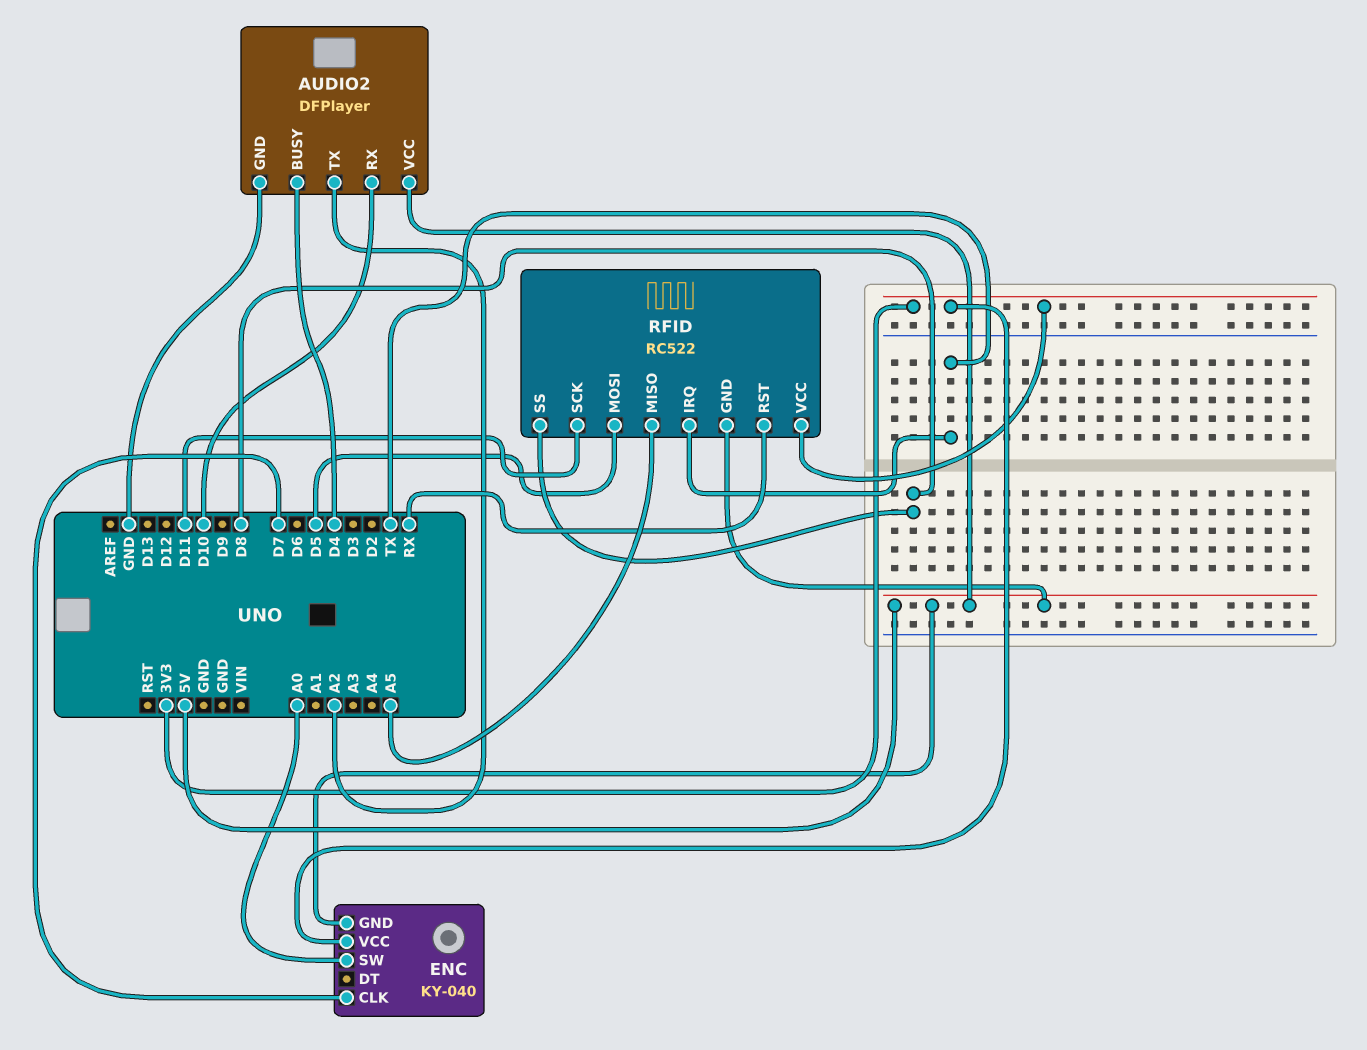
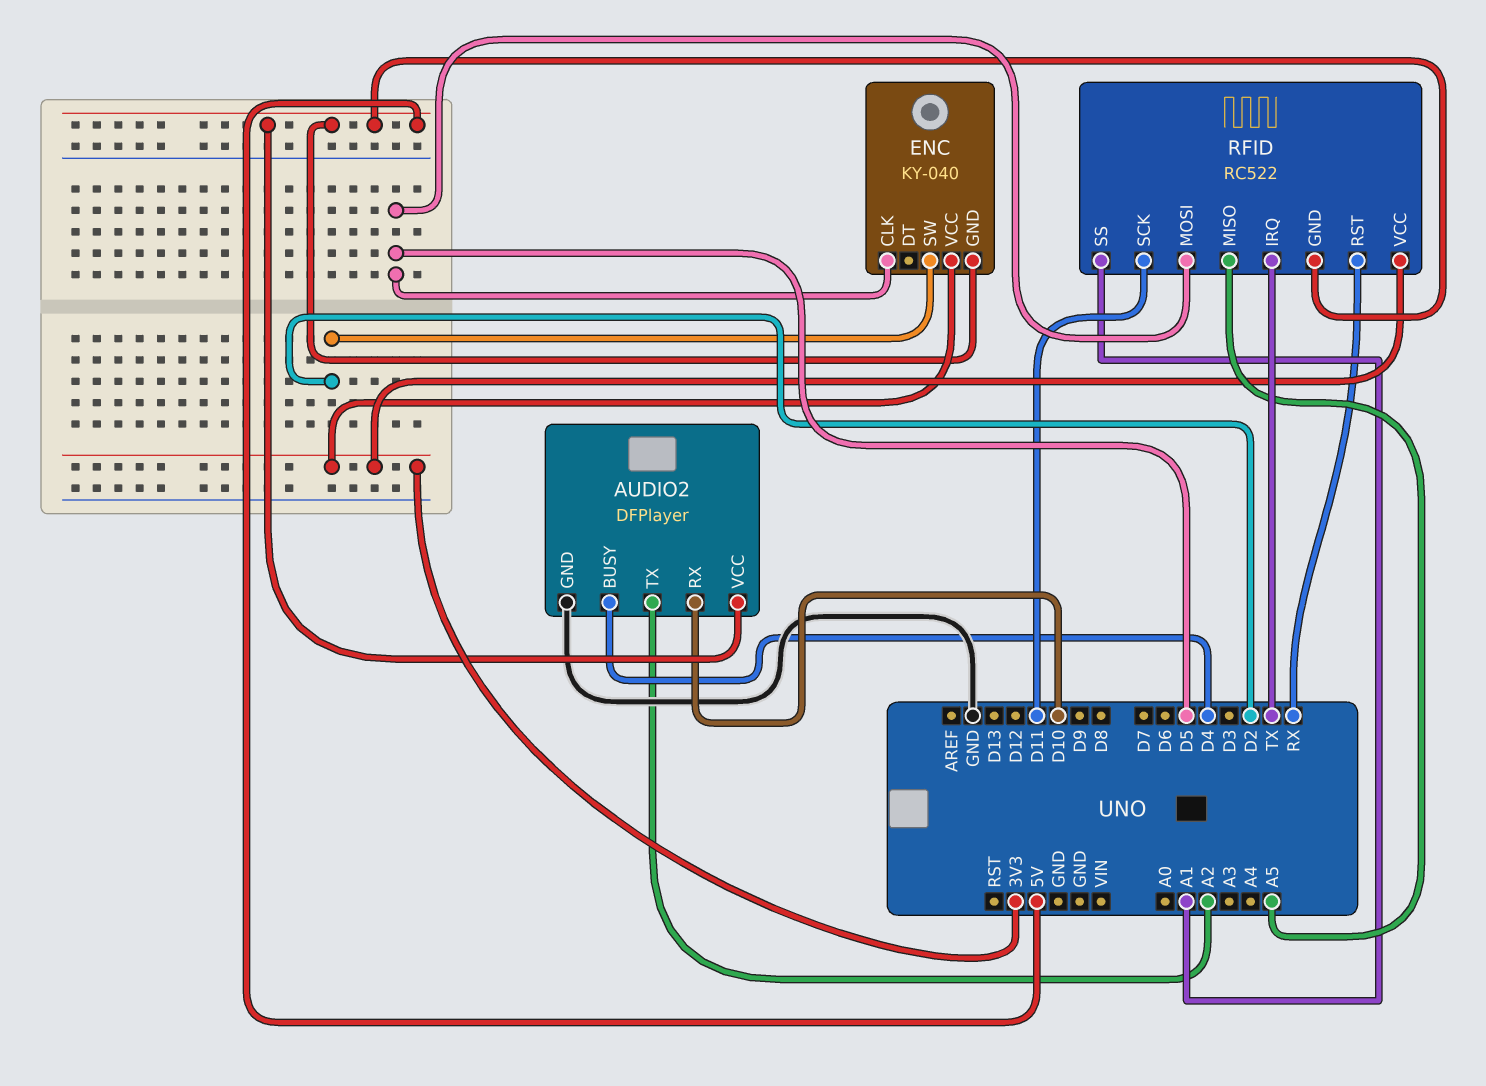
ENC pin CLK: D7 -> D5
ENC pin SW: A0 -> D2
RFID pin SS: D8 -> A1

